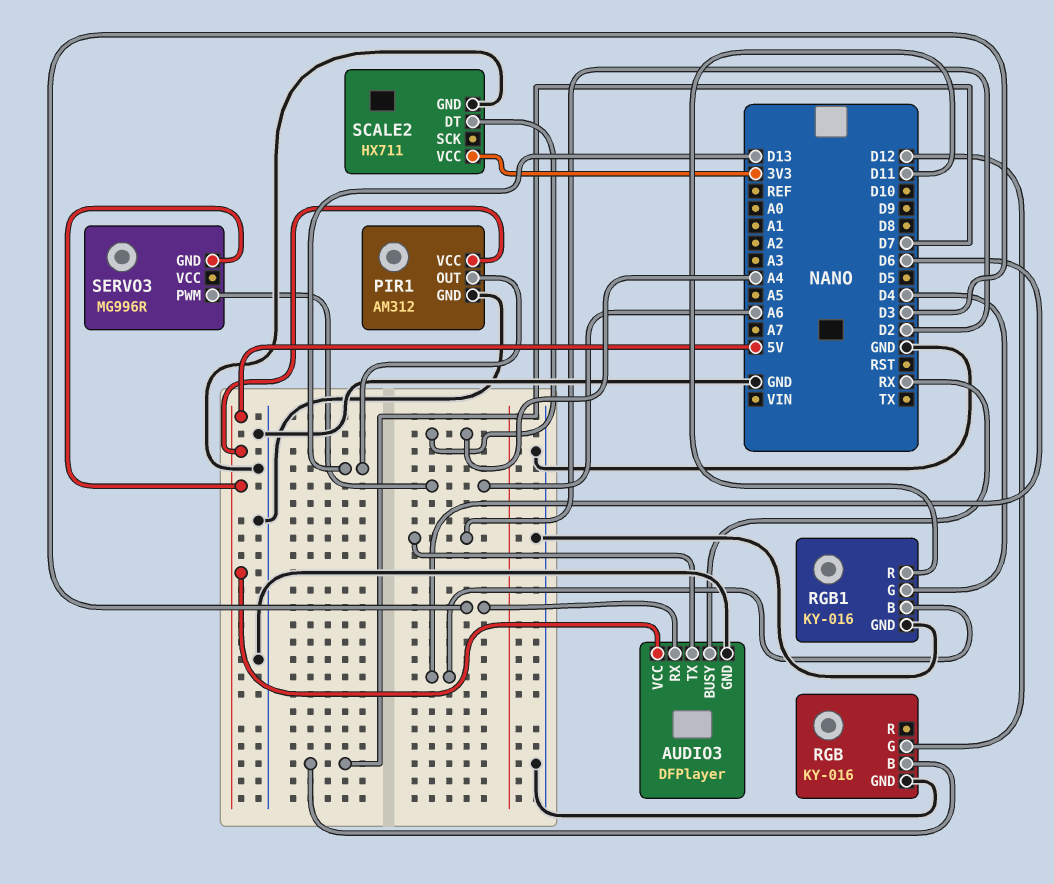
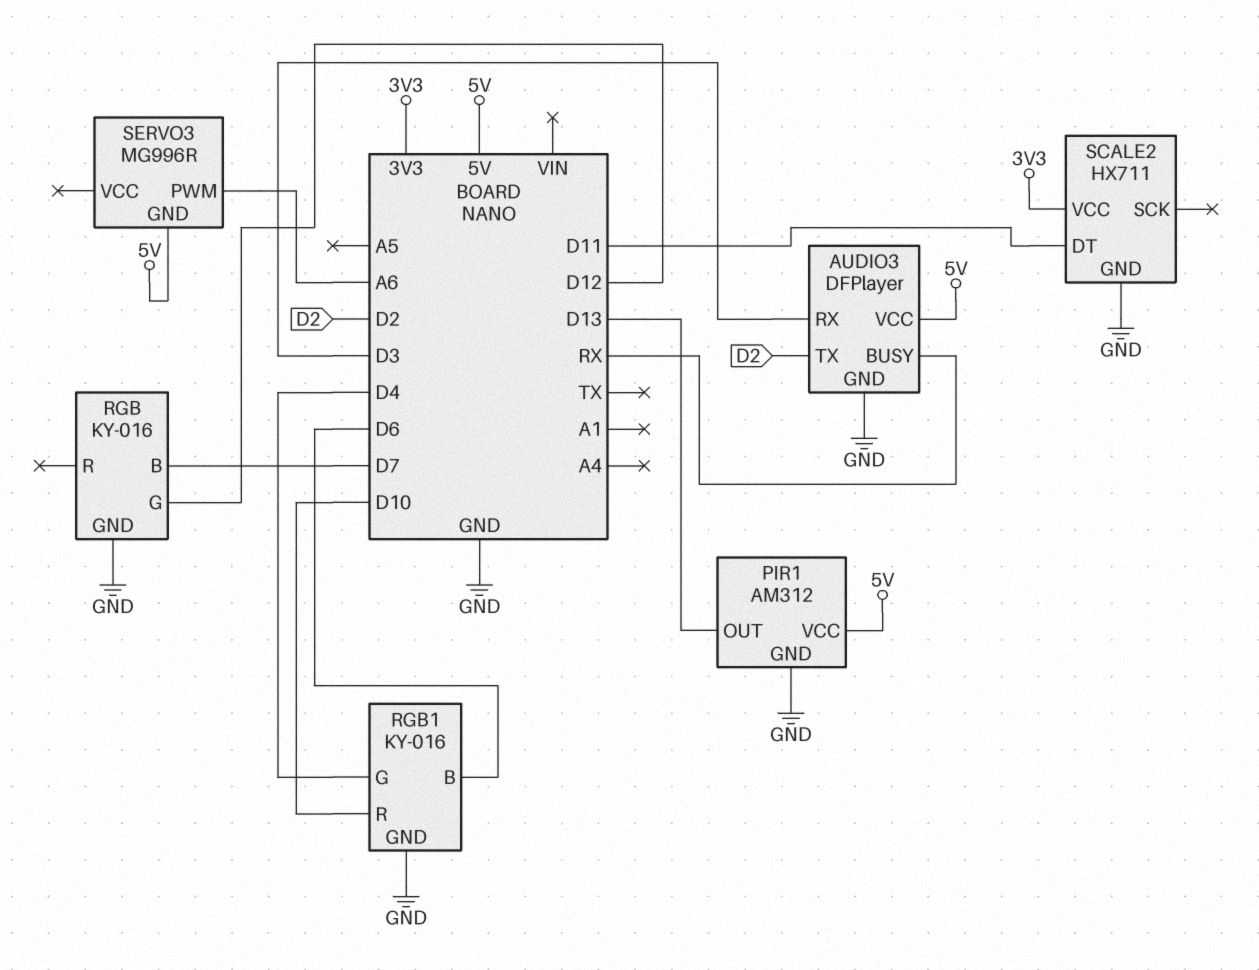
RGB1 pin R: D11 -> D10
SCALE2 pin DT: A4 -> D11

